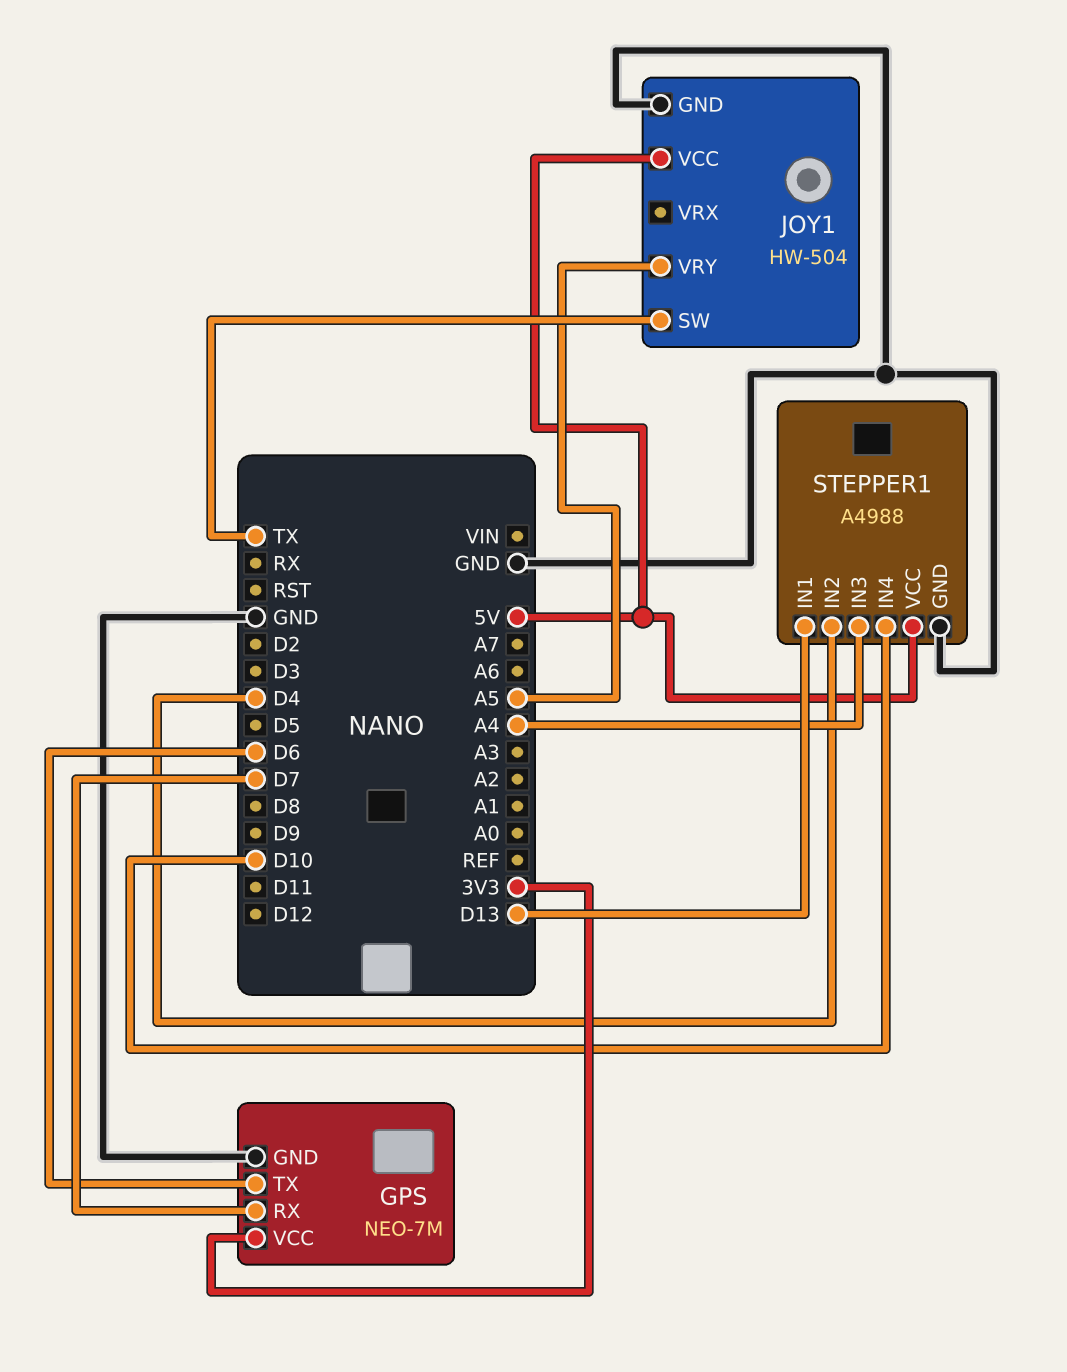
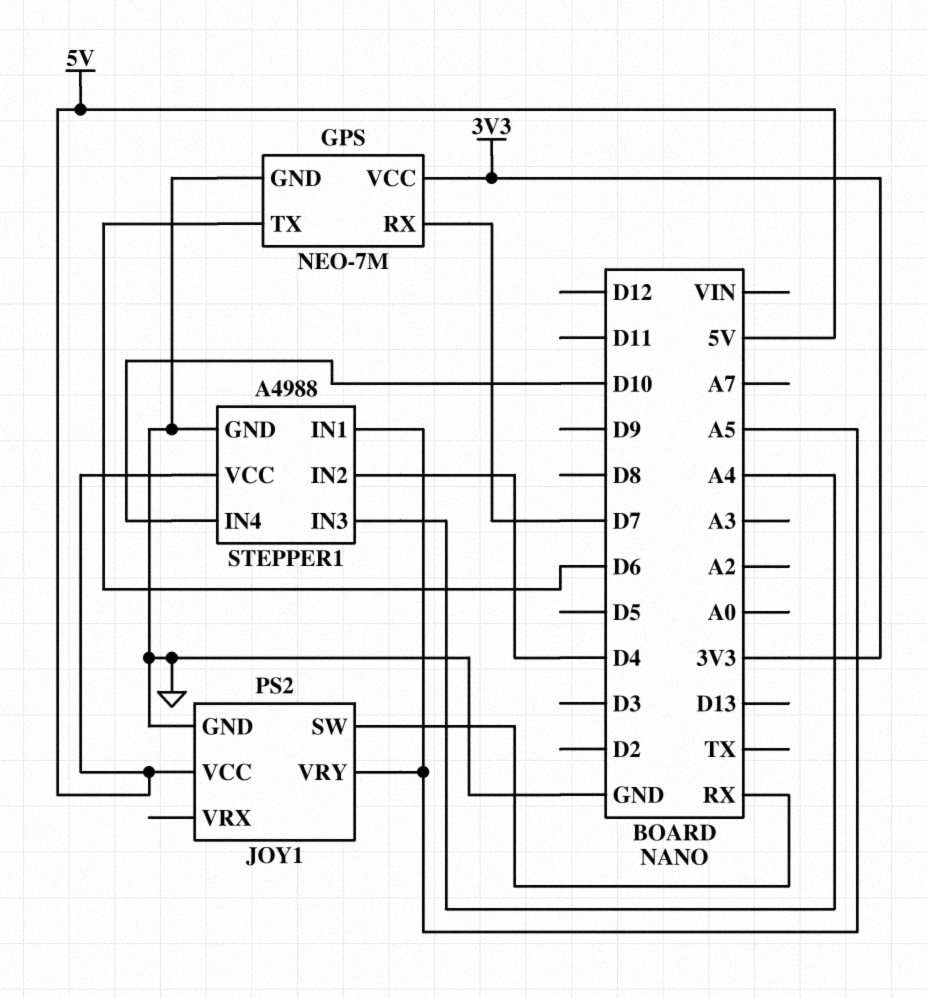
JOY1: HW-504 -> PS2
JOY1 pin SW: TX -> RX
STEPPER1 pin IN1: D13 -> A5

